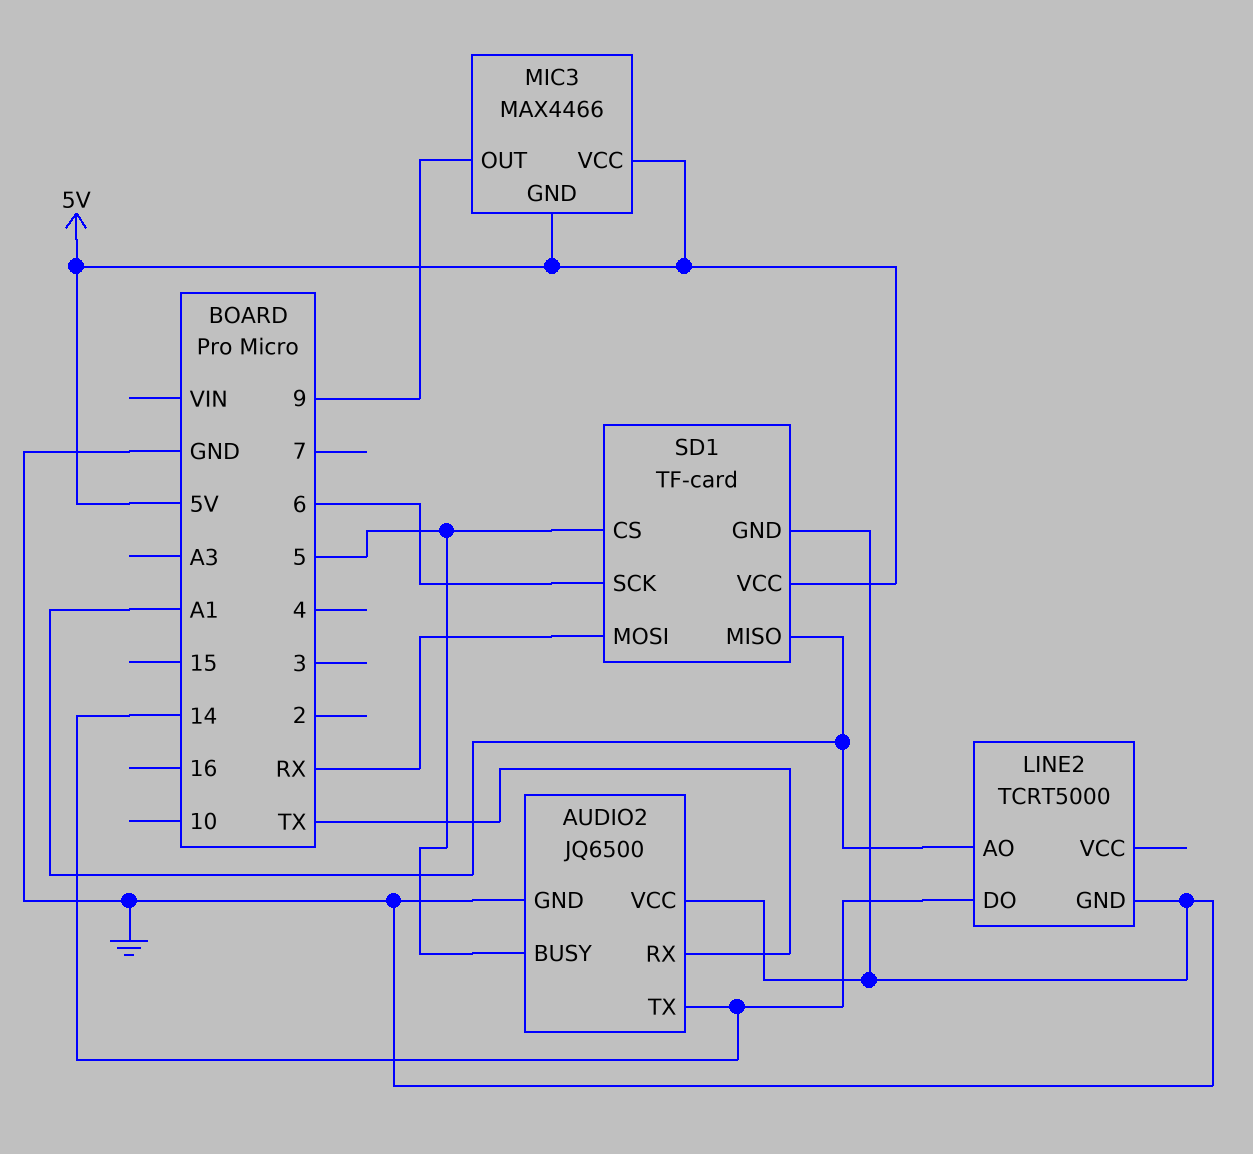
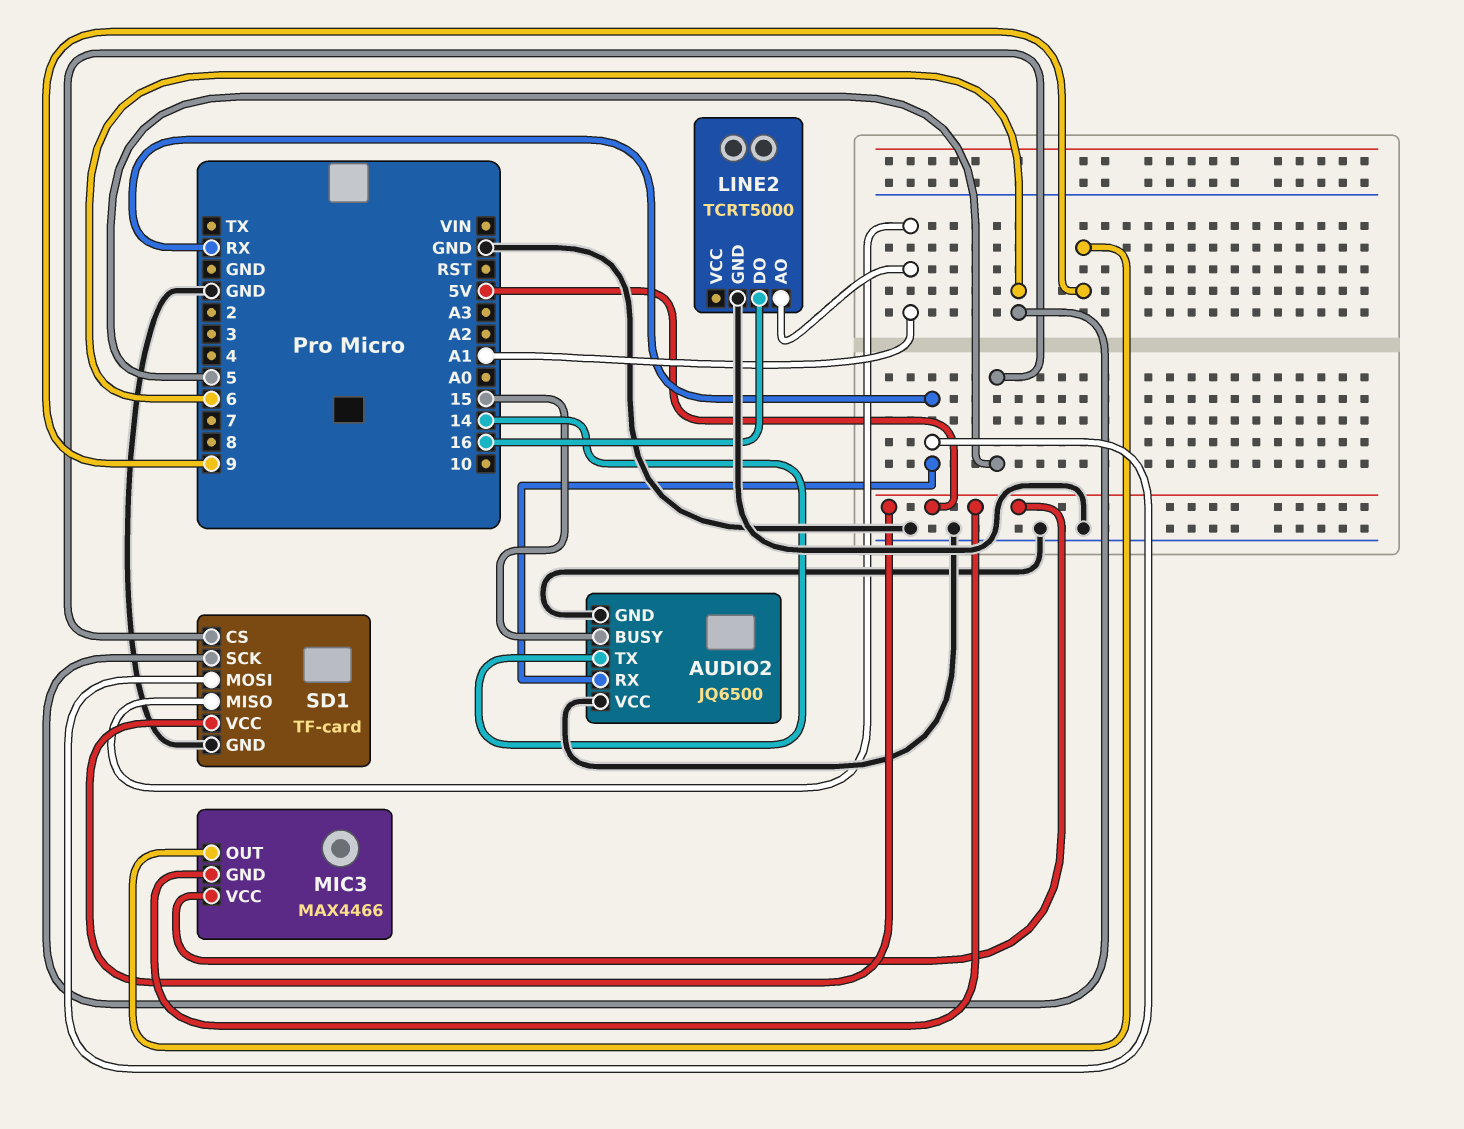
AUDIO2 pin BUSY: 5 -> 15
AUDIO2 pin RX: TX -> RX
LINE2 pin DO: 14 -> 16

